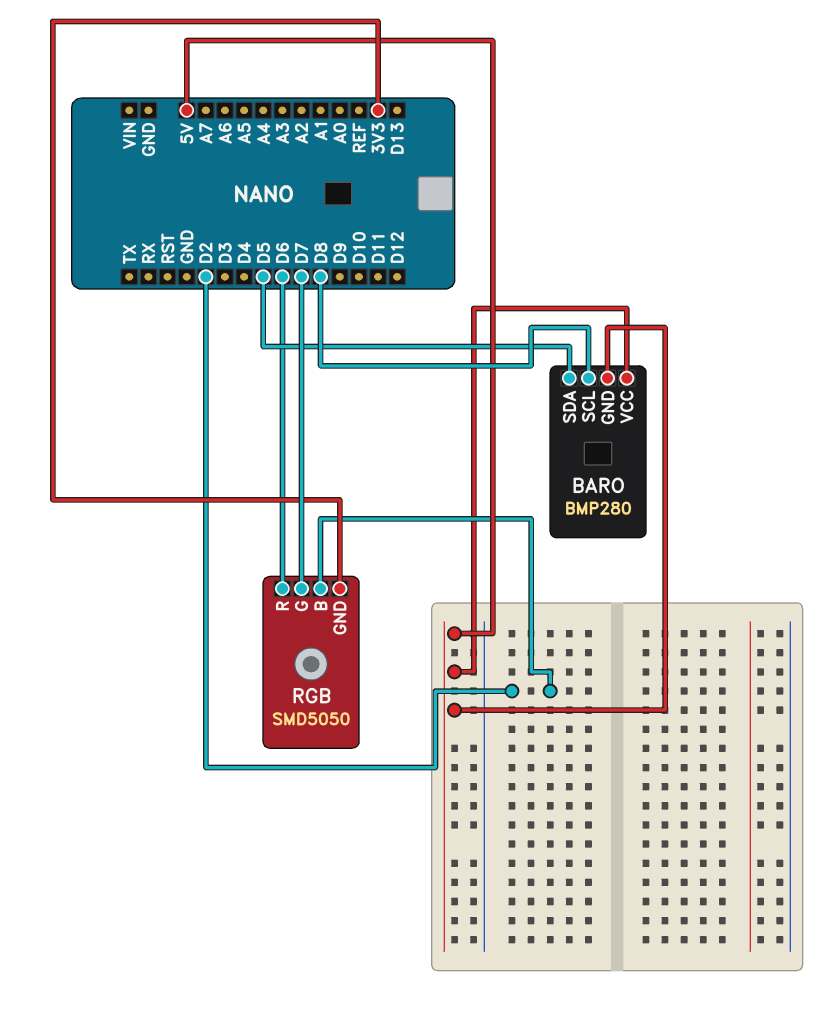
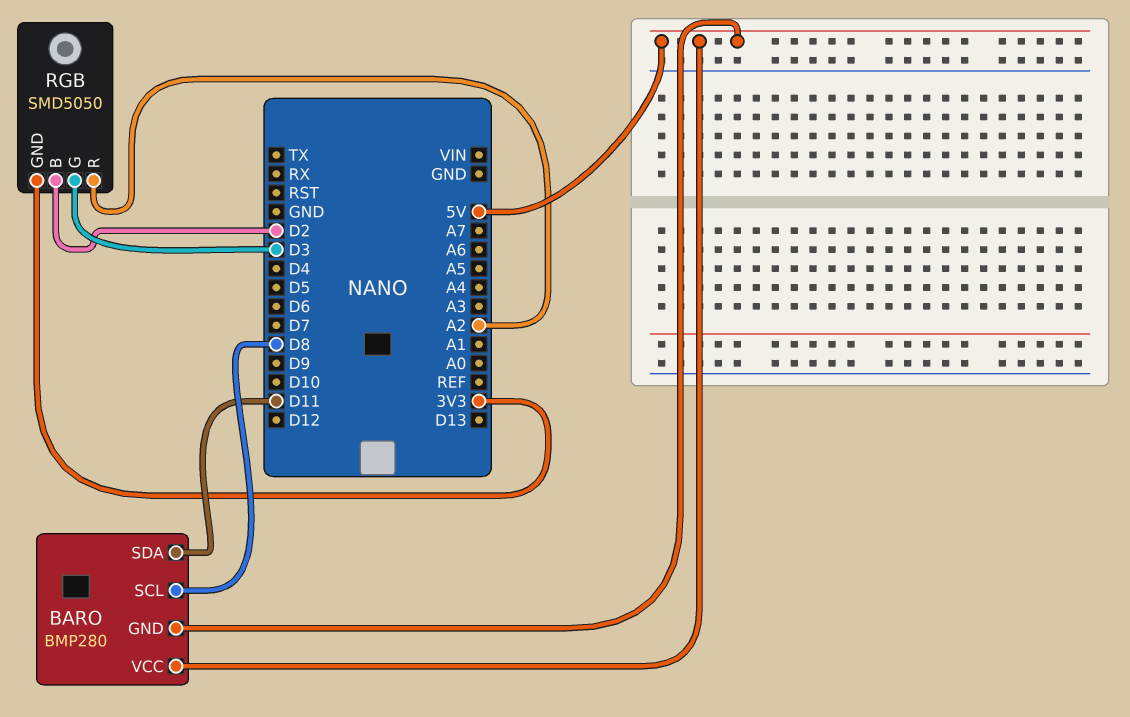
BARO pin SDA: D5 -> D11
RGB pin G: D7 -> D3
RGB pin R: D6 -> A2

